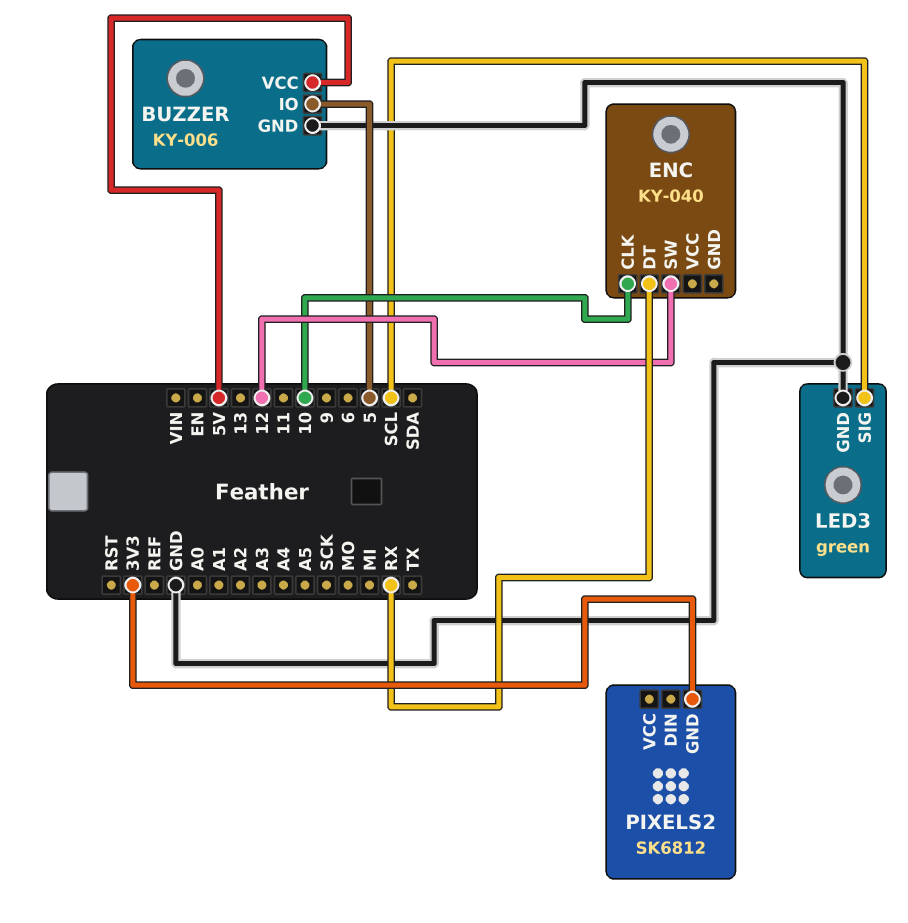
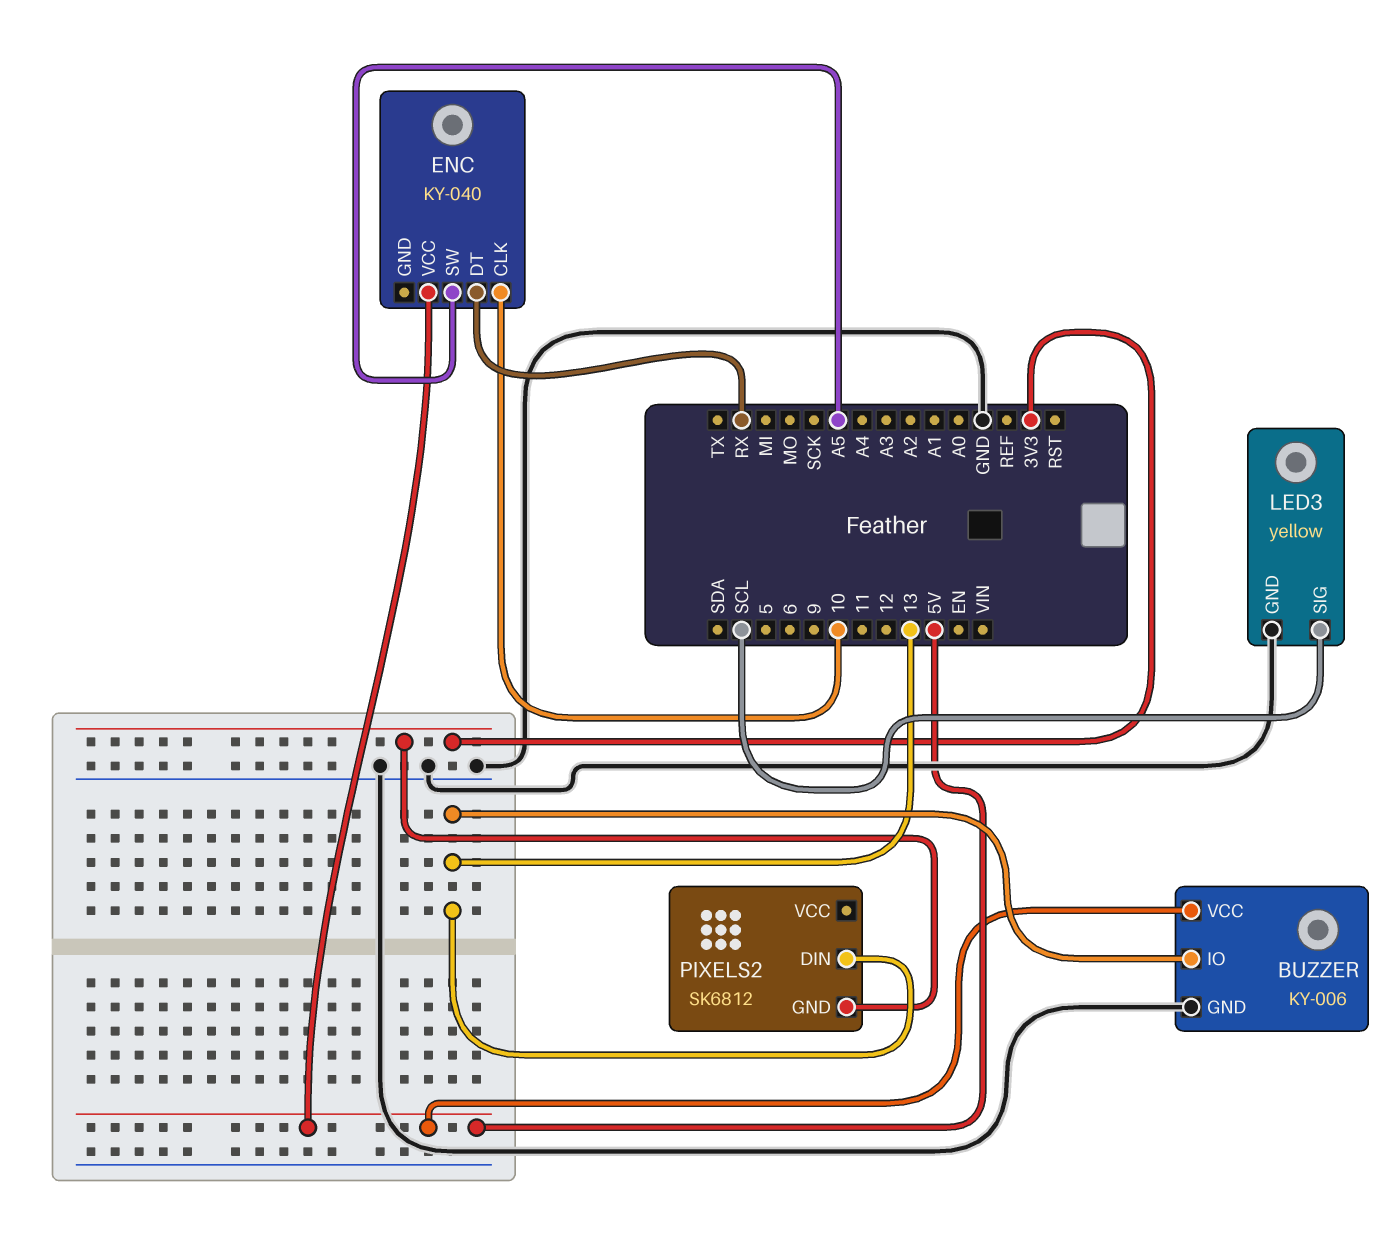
BUZZER pin IO: 5 -> 13
ENC pin SW: 12 -> A5
ENC pin VCC: none -> 5V
LED3: green -> yellow
PIXELS2 pin DIN: none -> 13

